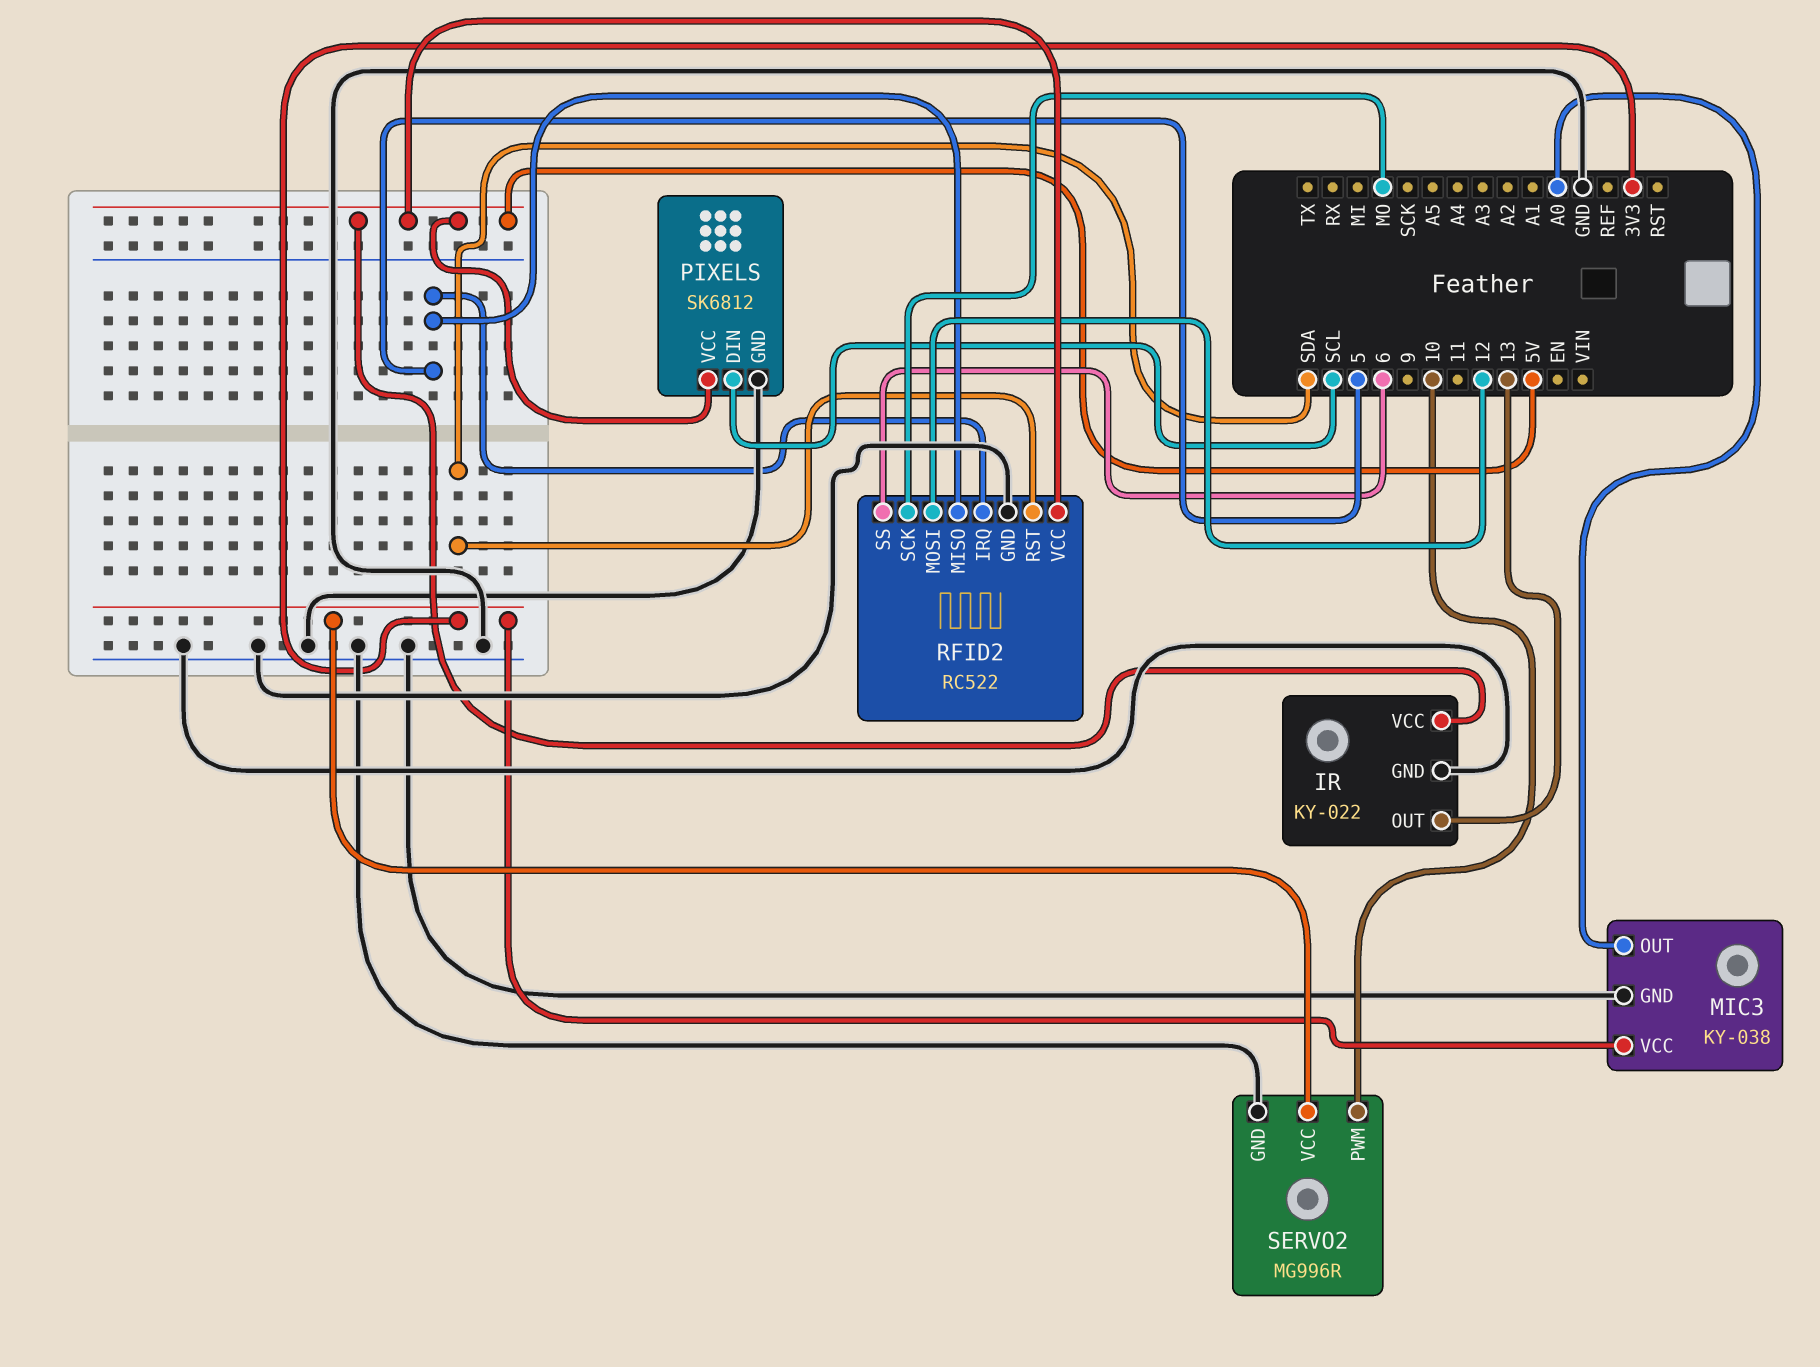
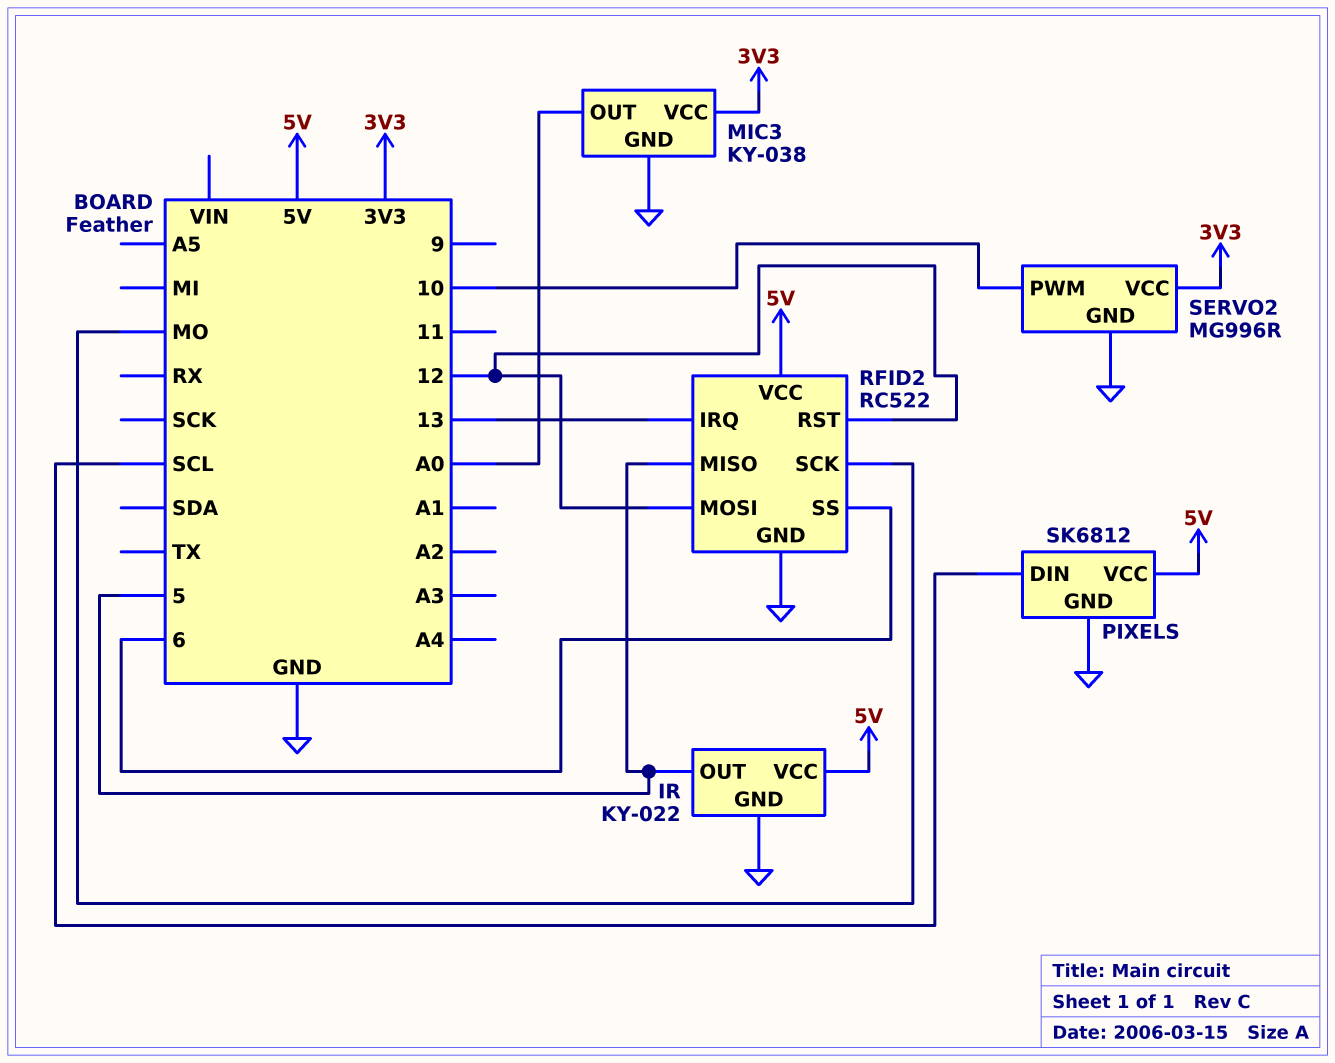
IR pin OUT: 13 -> 5
RFID2 pin IRQ: 5 -> 13
RFID2 pin RST: SDA -> 12

